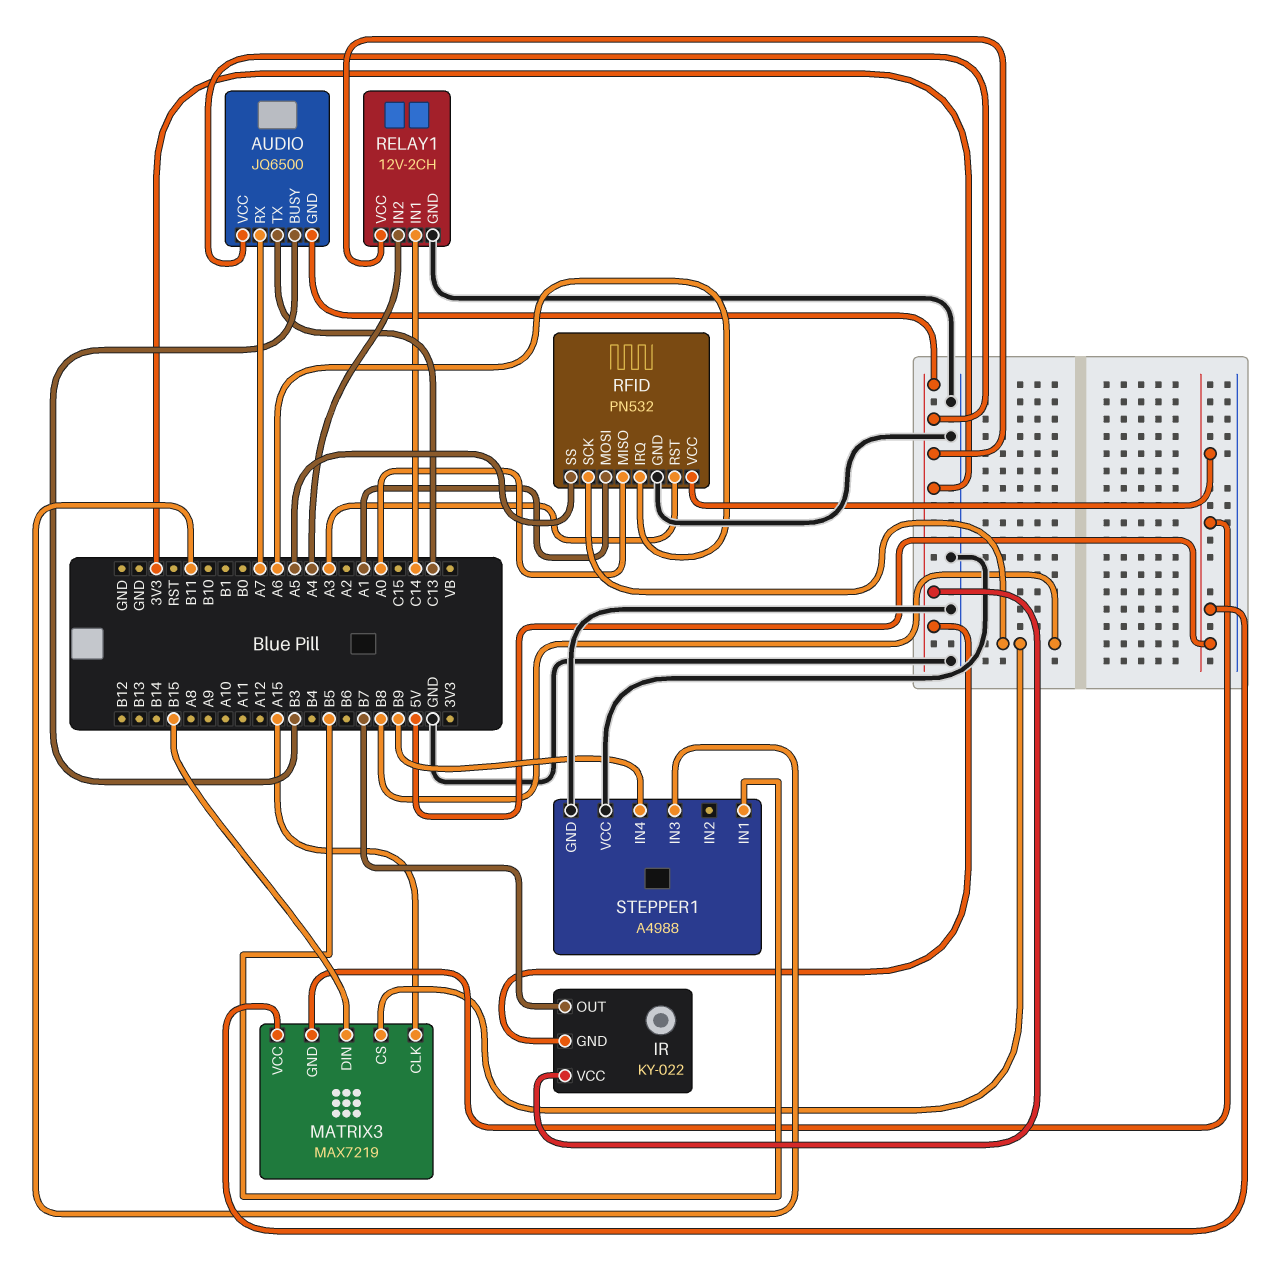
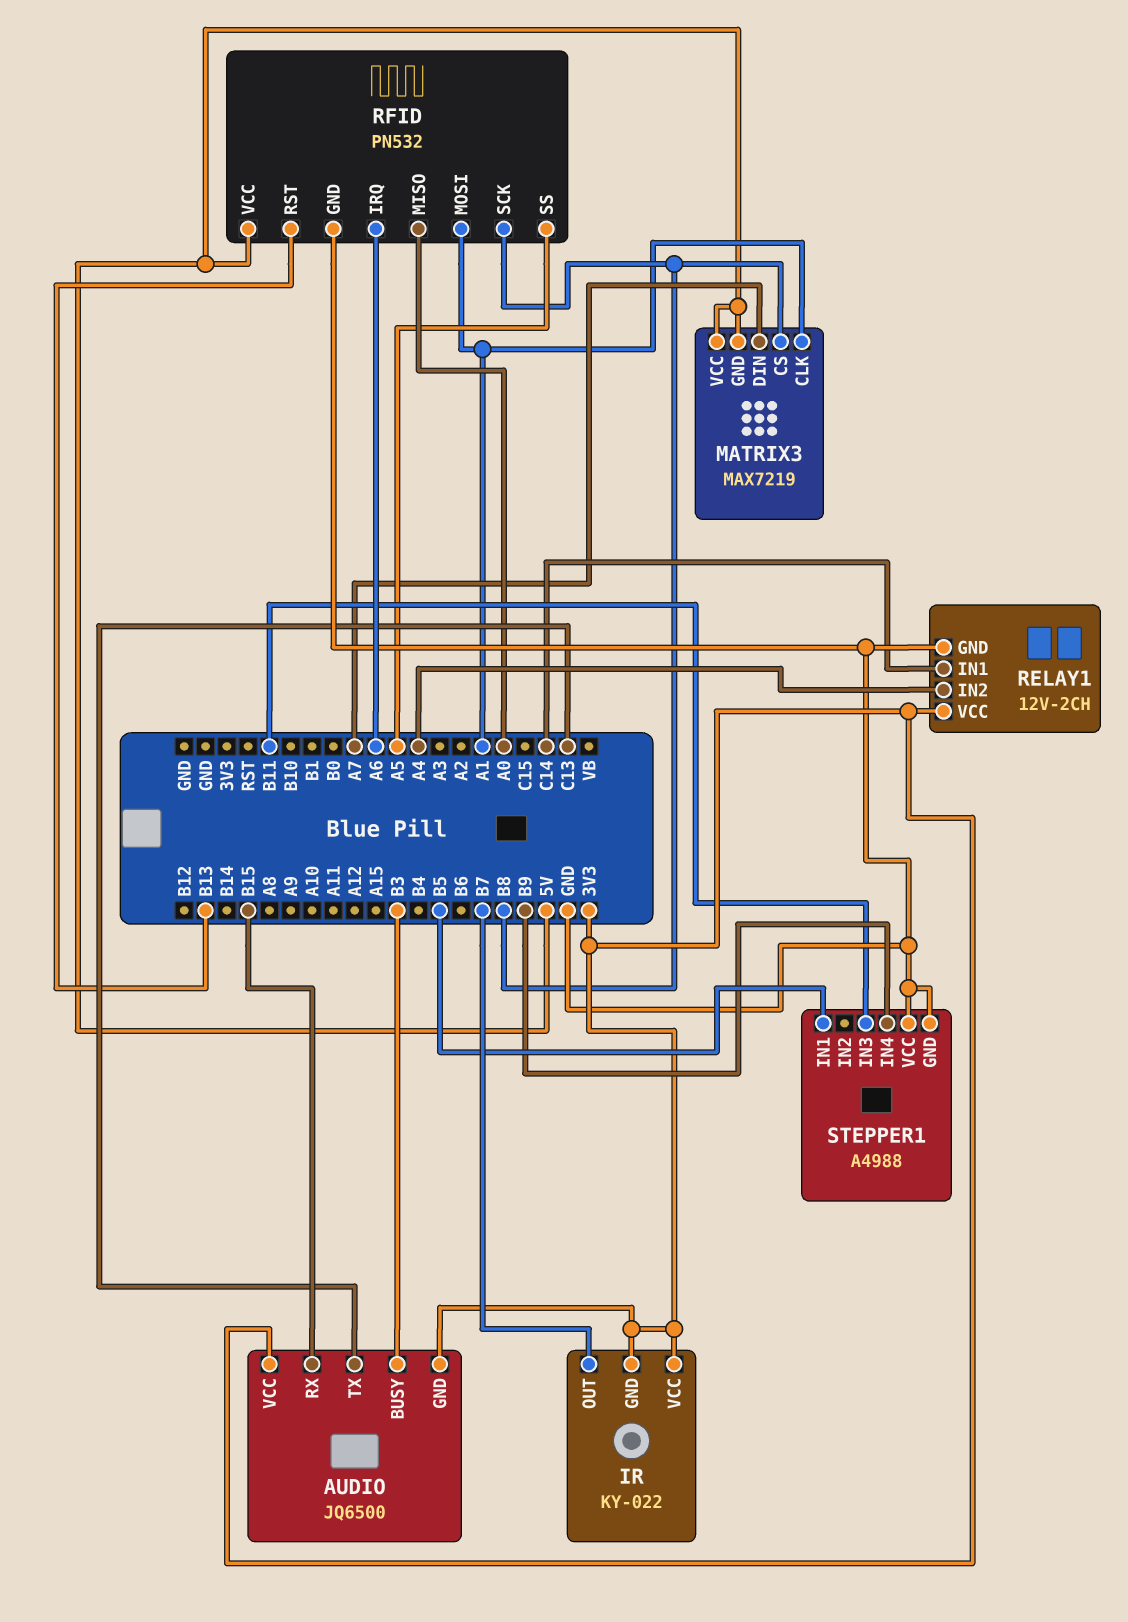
AUDIO pin RX: A7 -> B15
MATRIX3 pin CLK: A15 -> A1
MATRIX3 pin DIN: B15 -> A7
RFID pin RST: A3 -> B13

